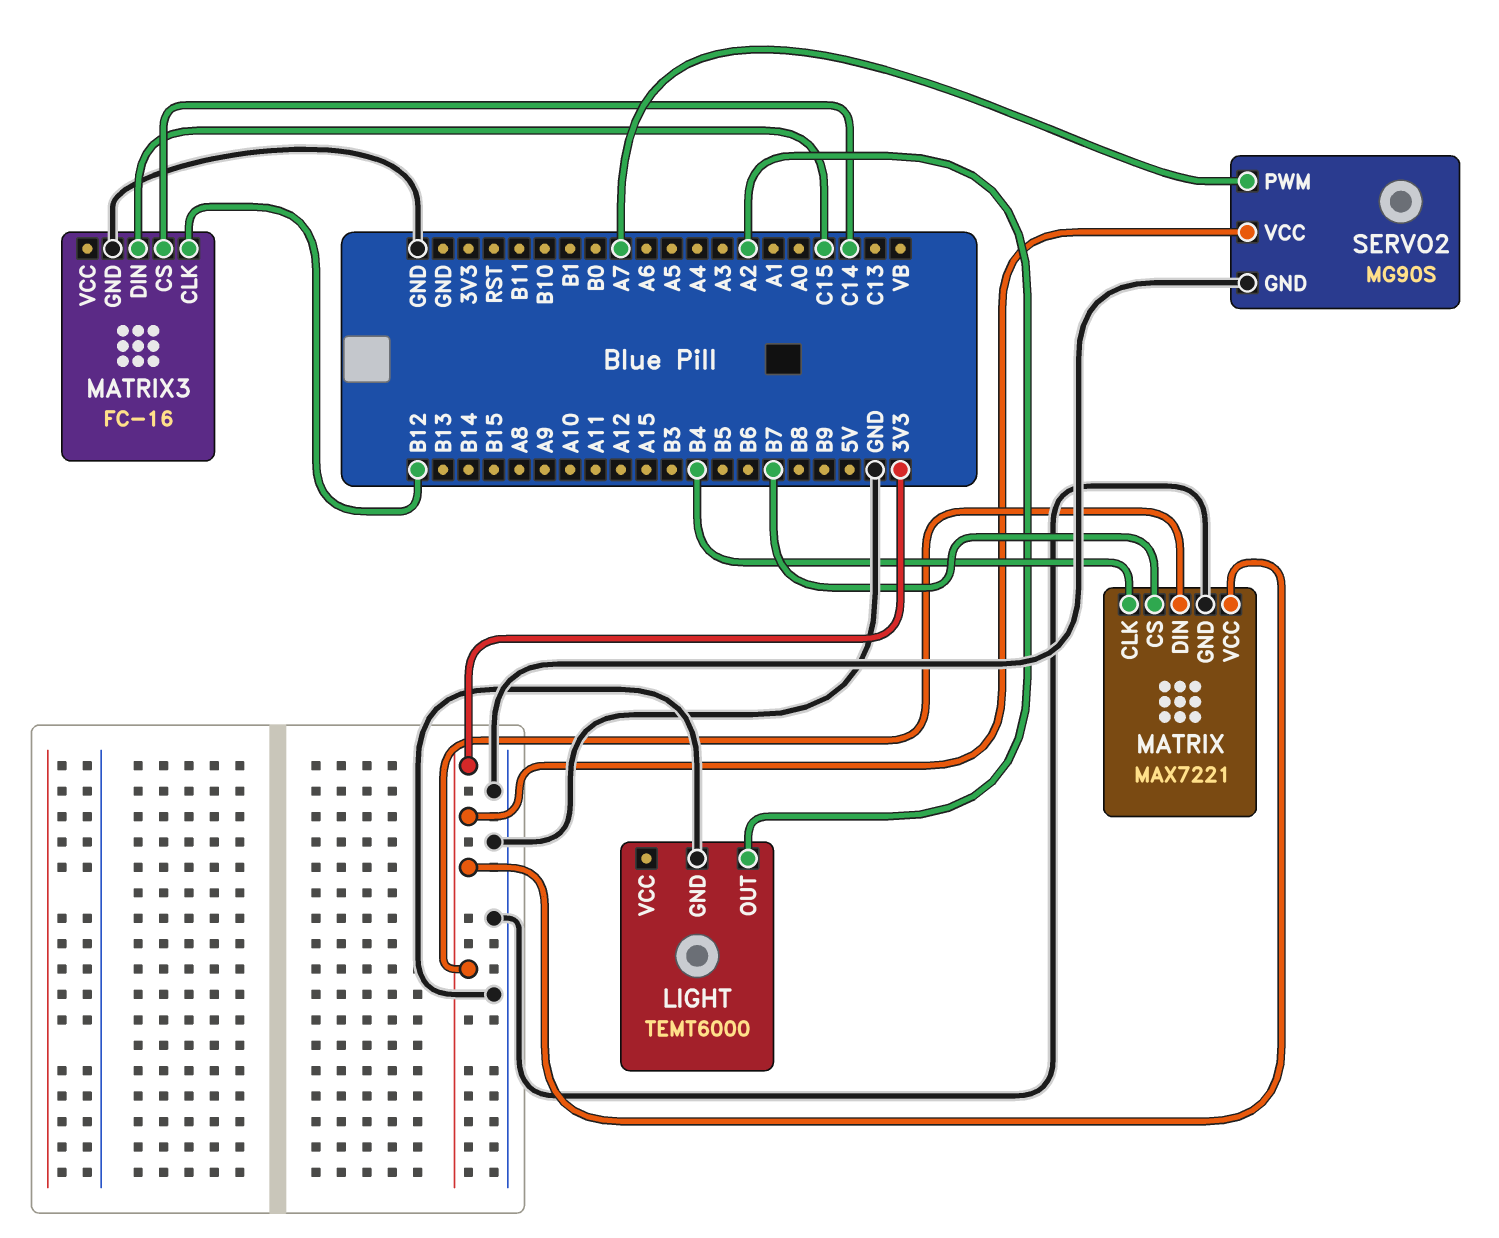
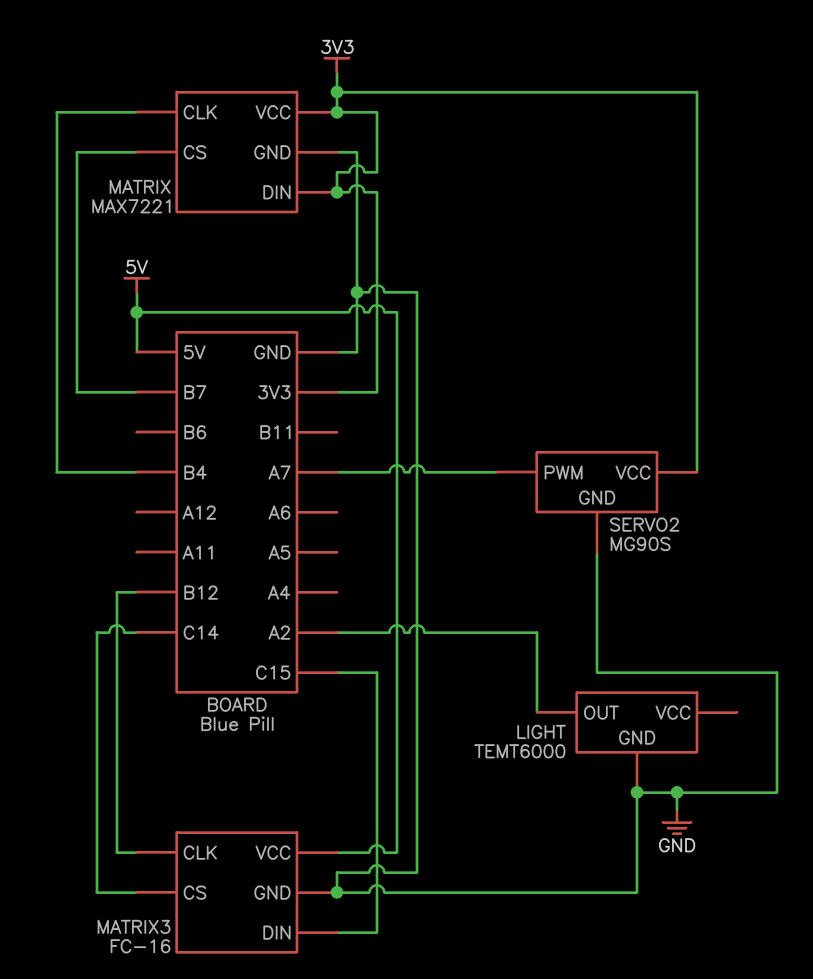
MATRIX3 pin VCC: none -> 5V

